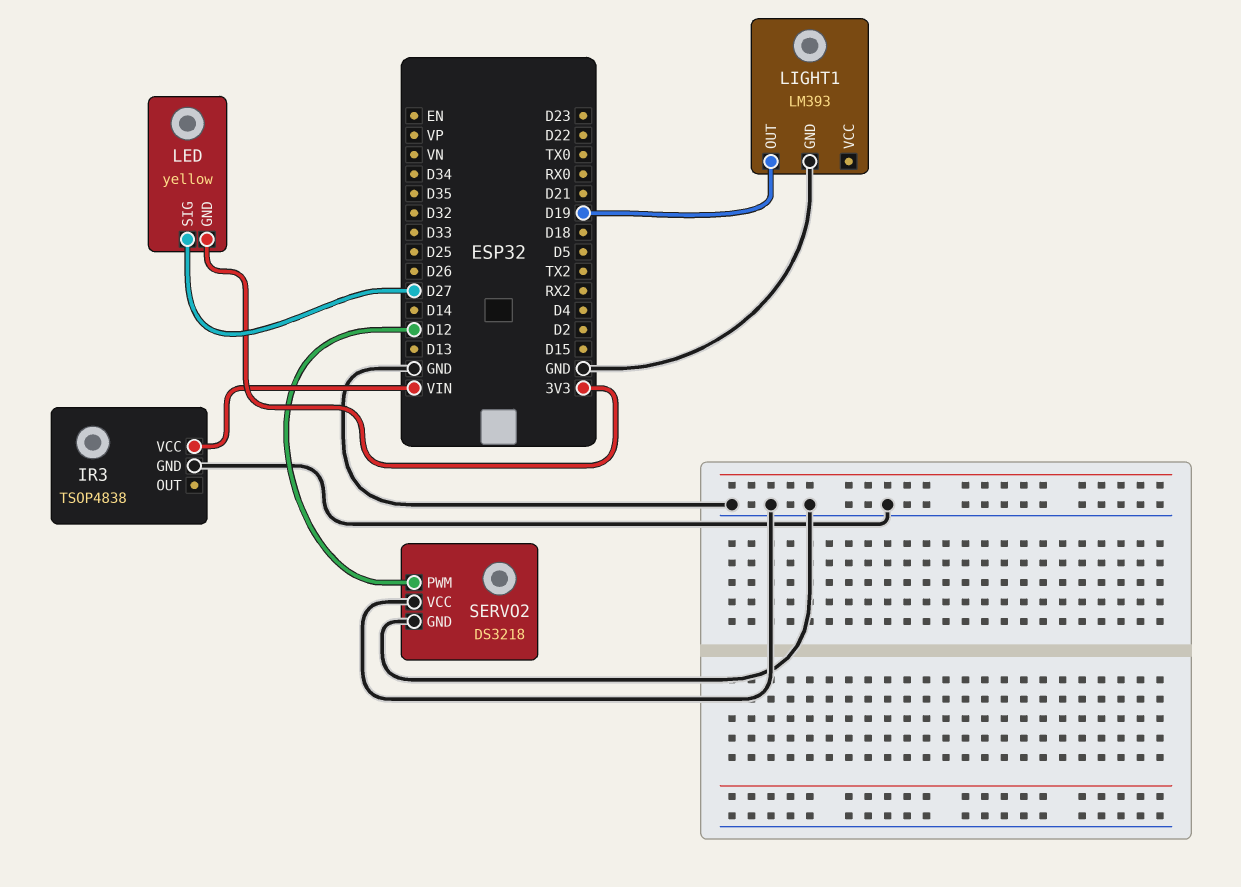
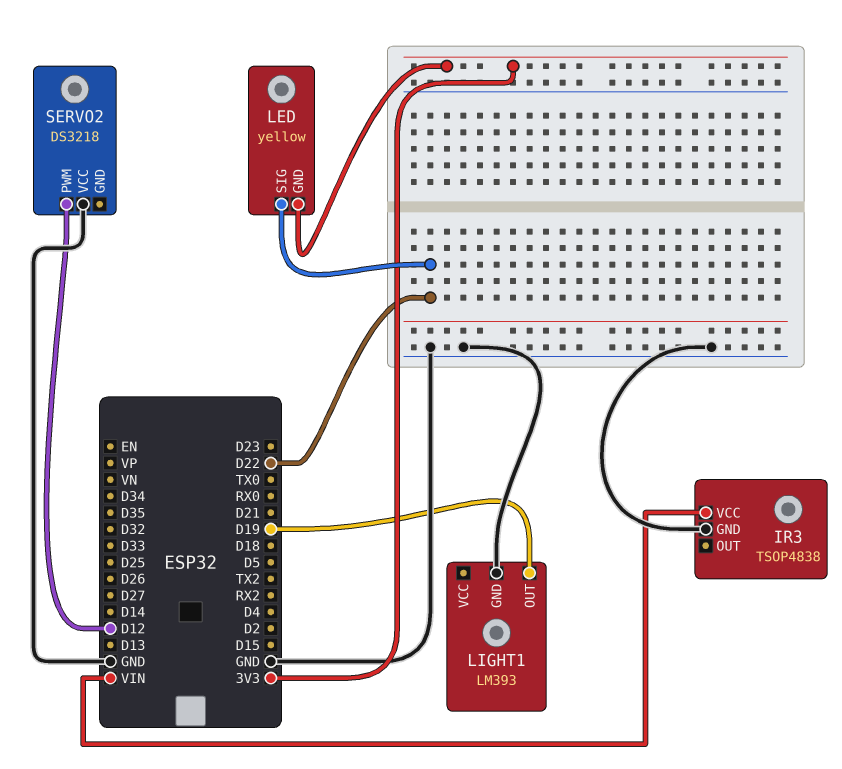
LED pin SIG: D27 -> D22
SERVO2 pin GND: GND -> none

